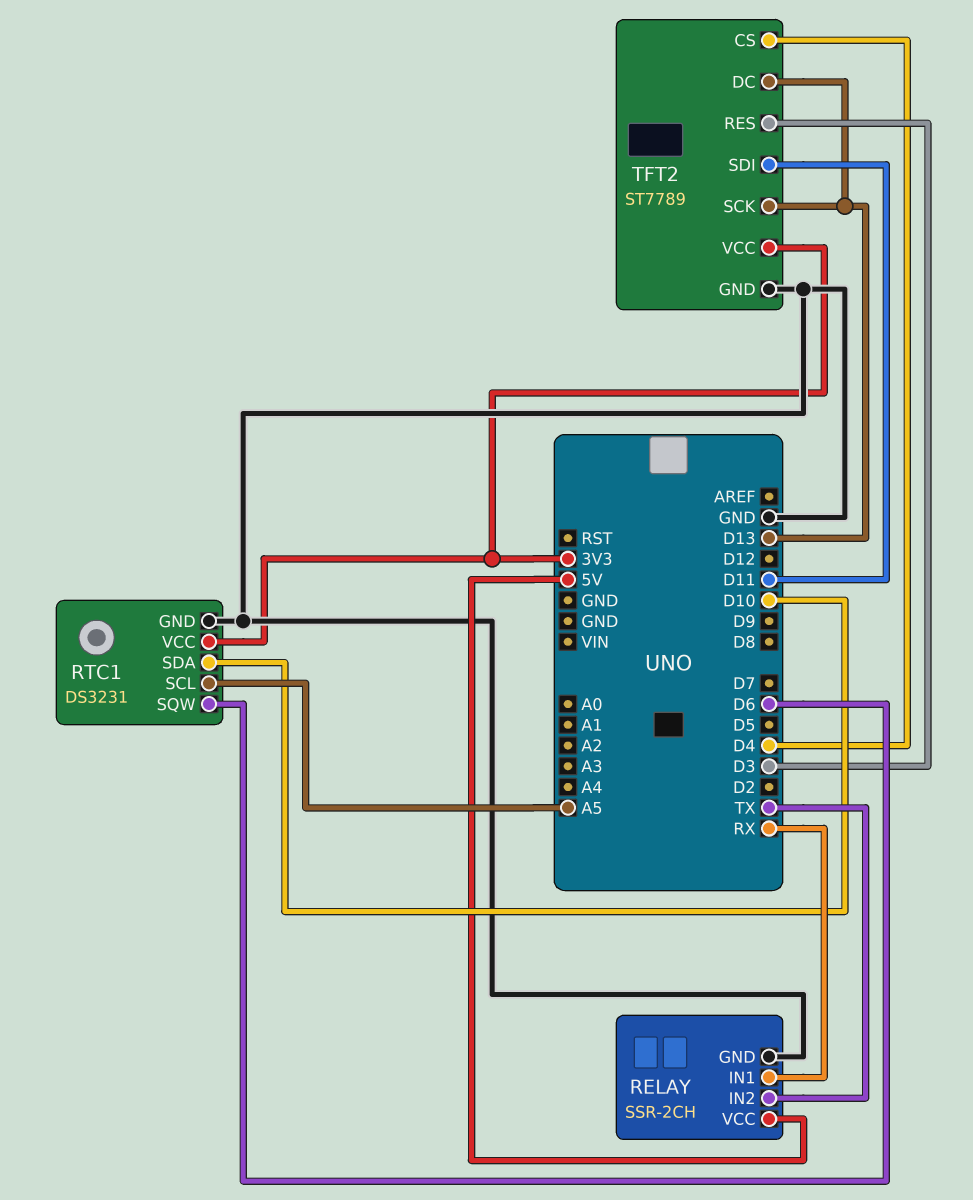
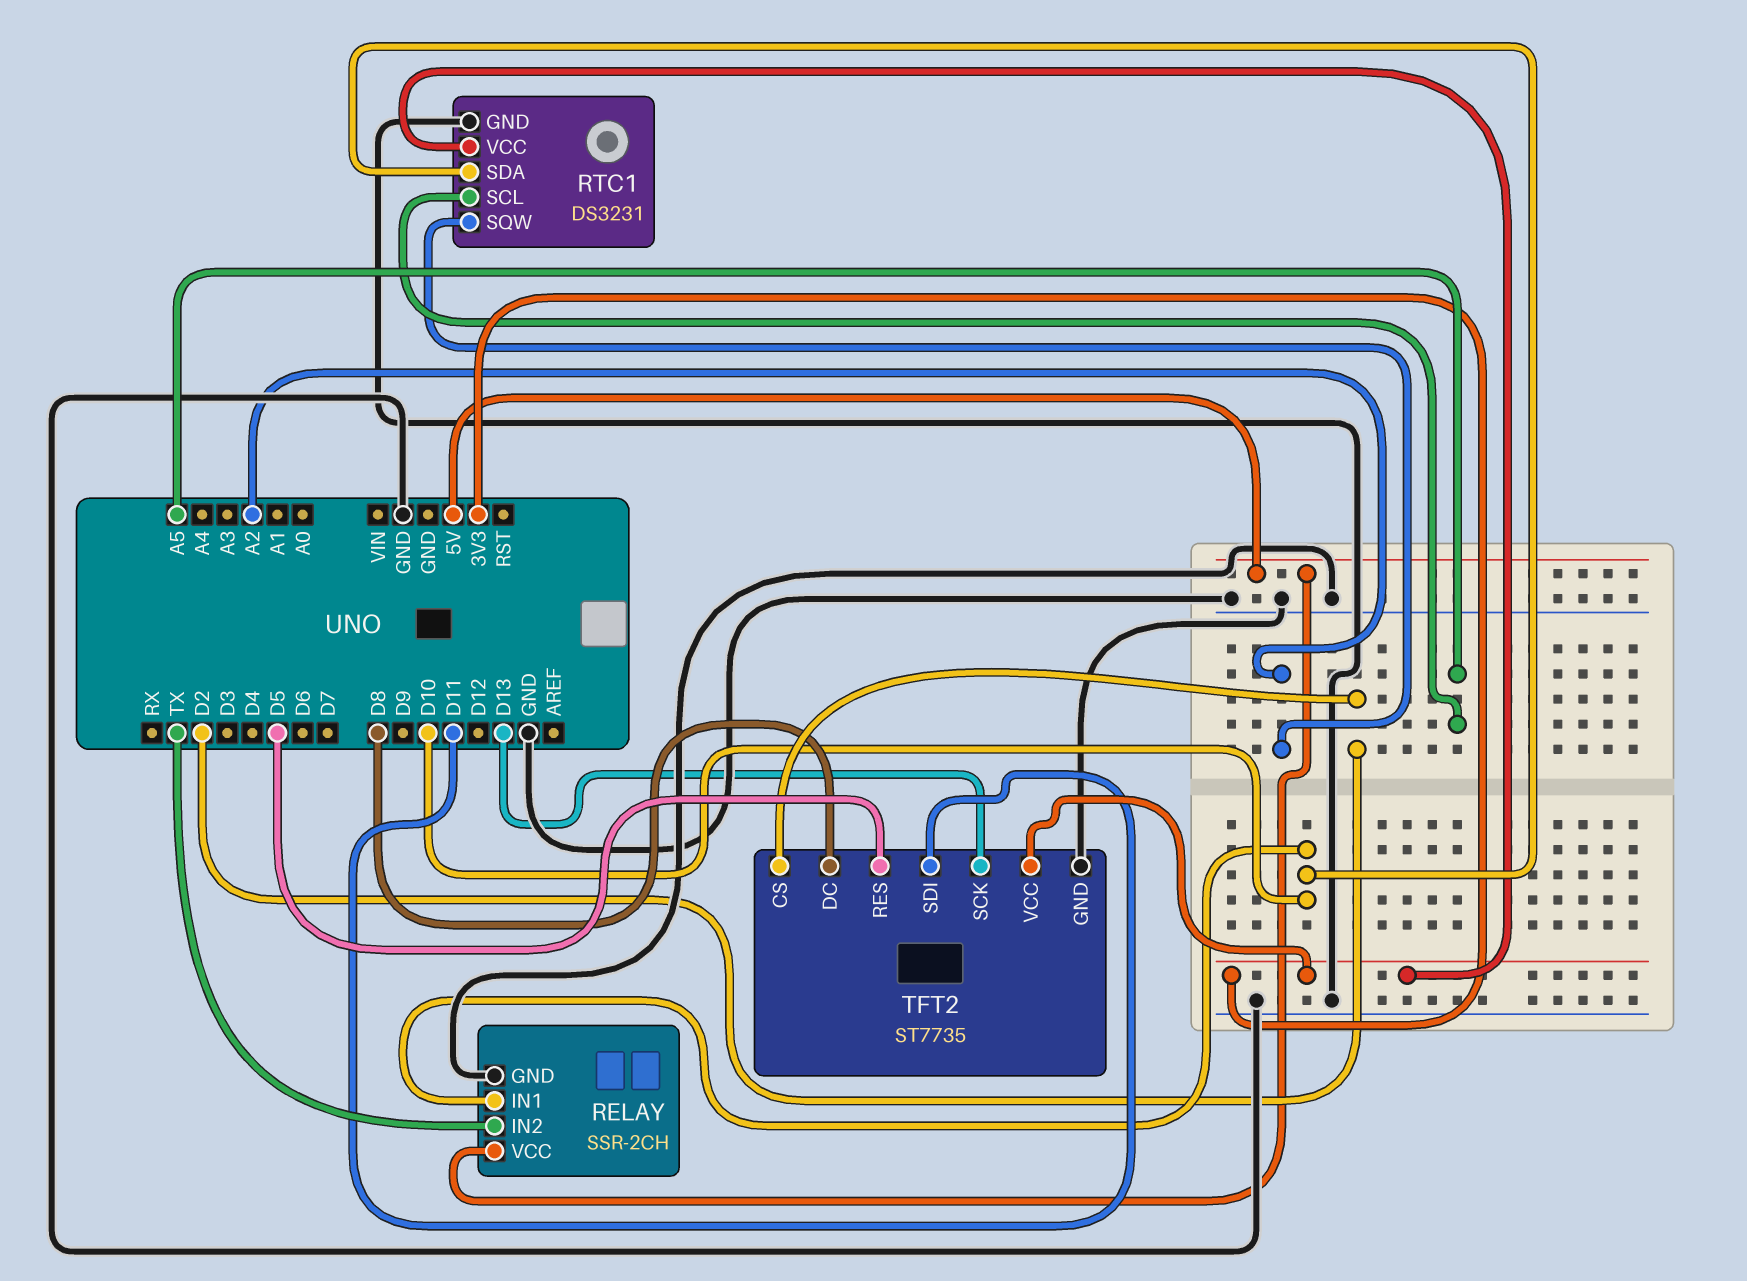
RELAY pin IN1: RX -> D10
RTC1 pin SQW: D6 -> A2
TFT2: ST7789 -> ST7735
TFT2 pin CS: D4 -> D2
TFT2 pin DC: D13 -> D8
TFT2 pin RES: D3 -> D5

